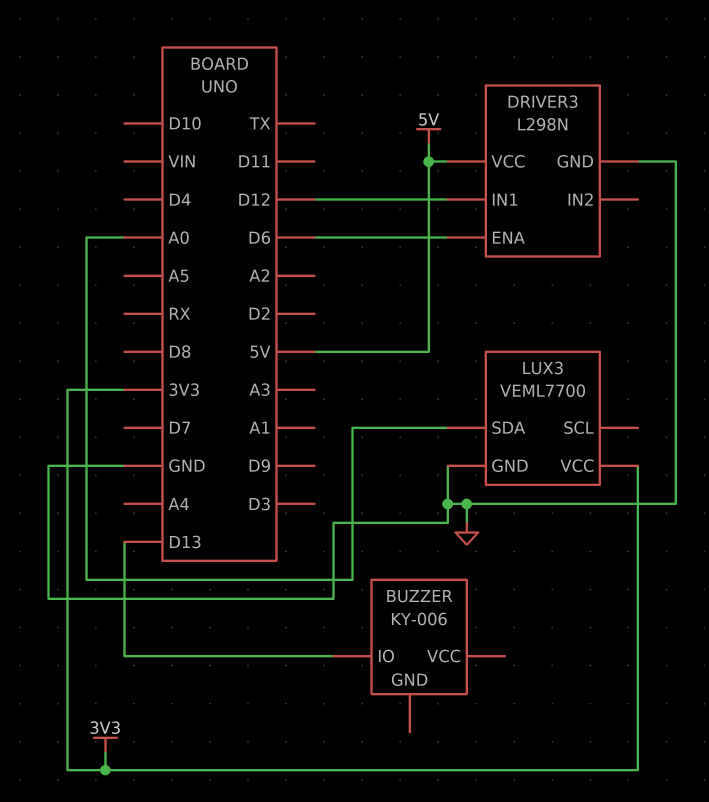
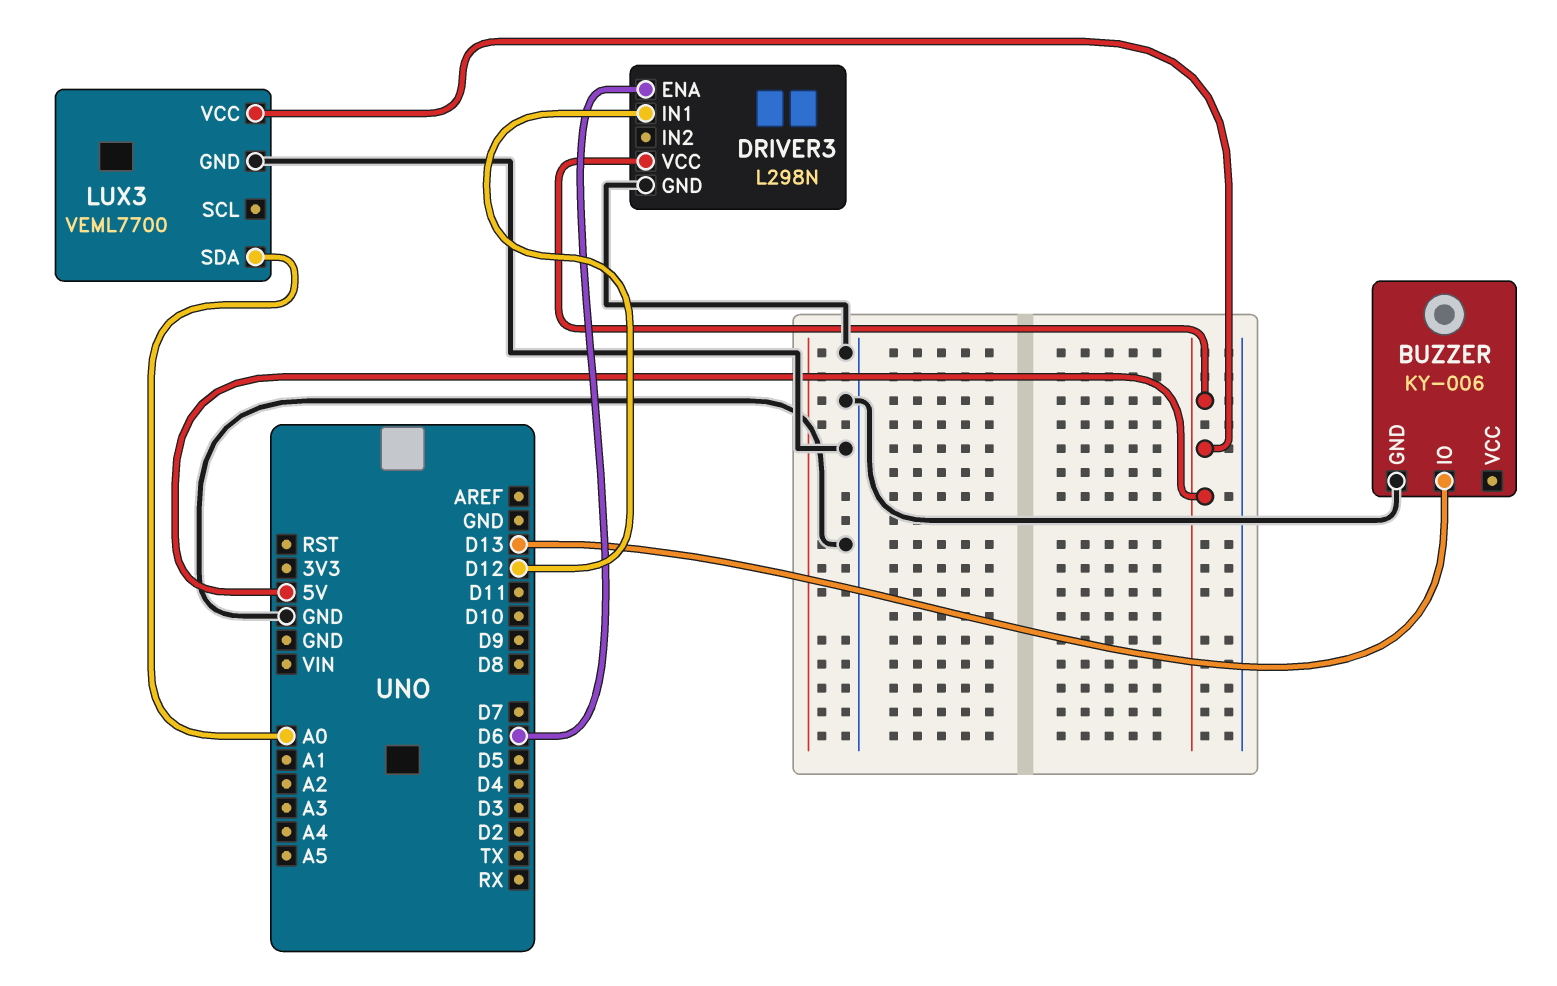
BUZZER pin GND: none -> GND
LUX3 pin VCC: 3V3 -> 5V

